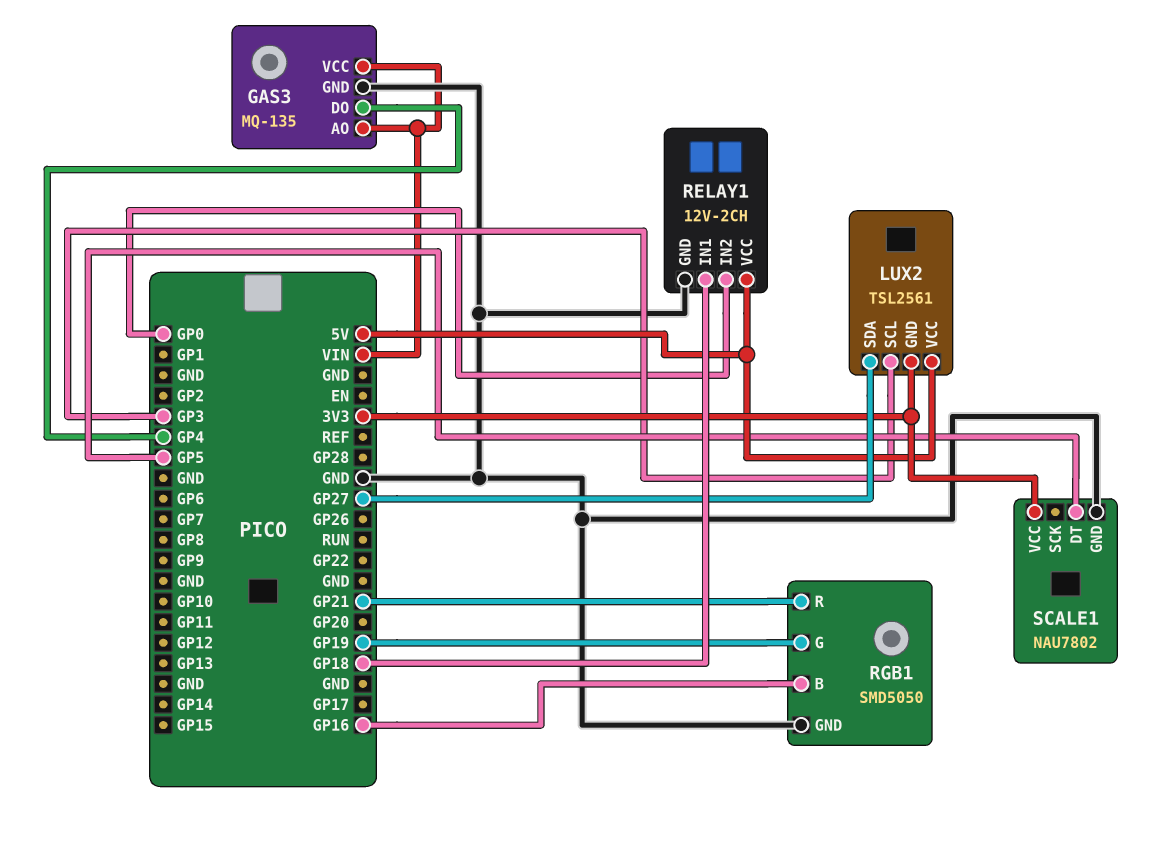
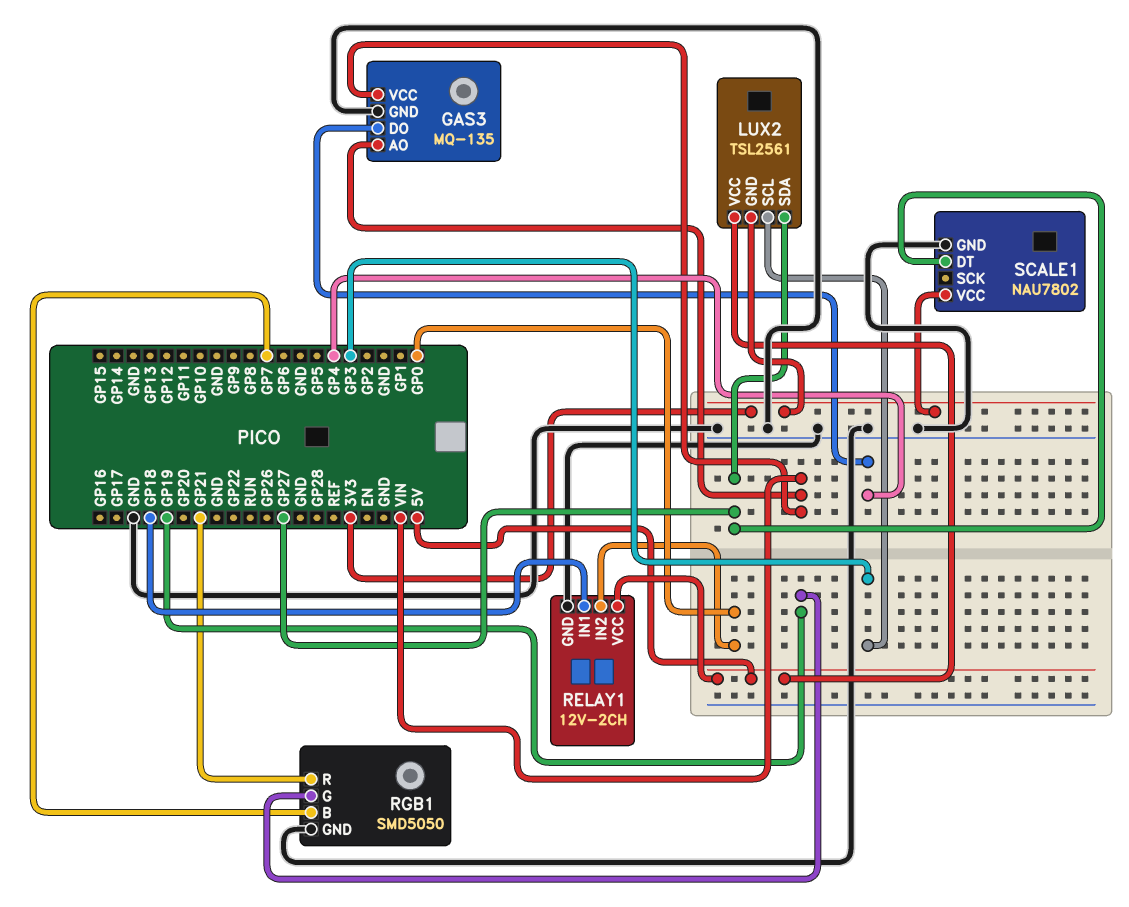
RGB1 pin B: GP16 -> GP7
SCALE1 pin DT: GP5 -> GP27

